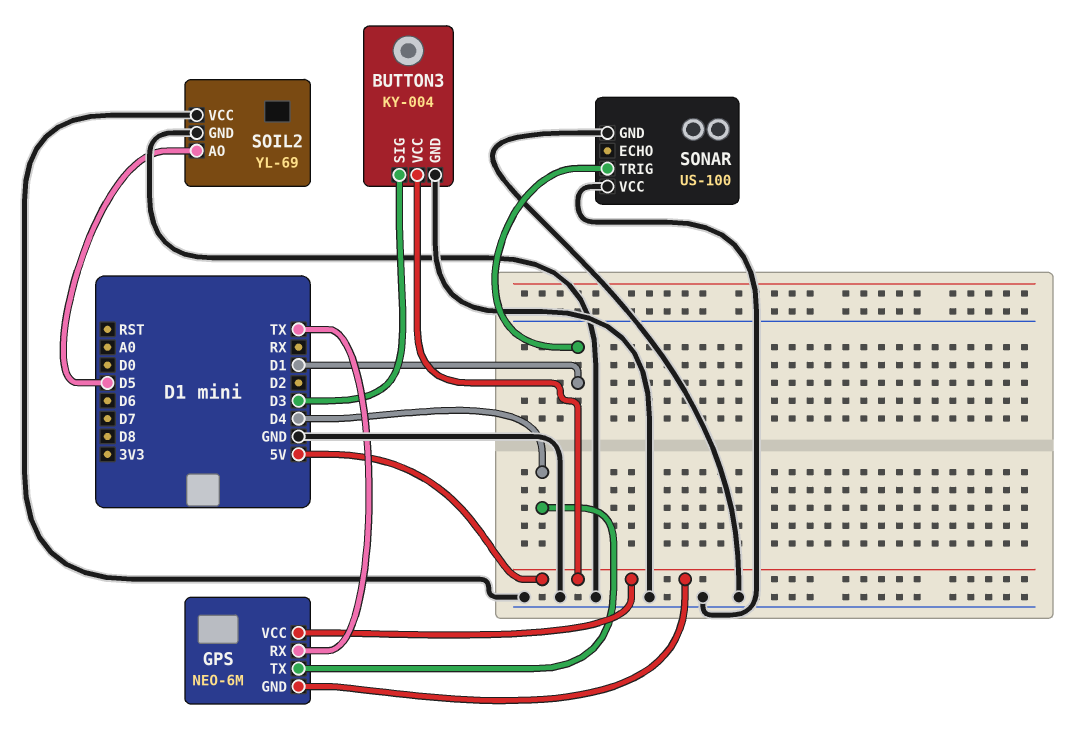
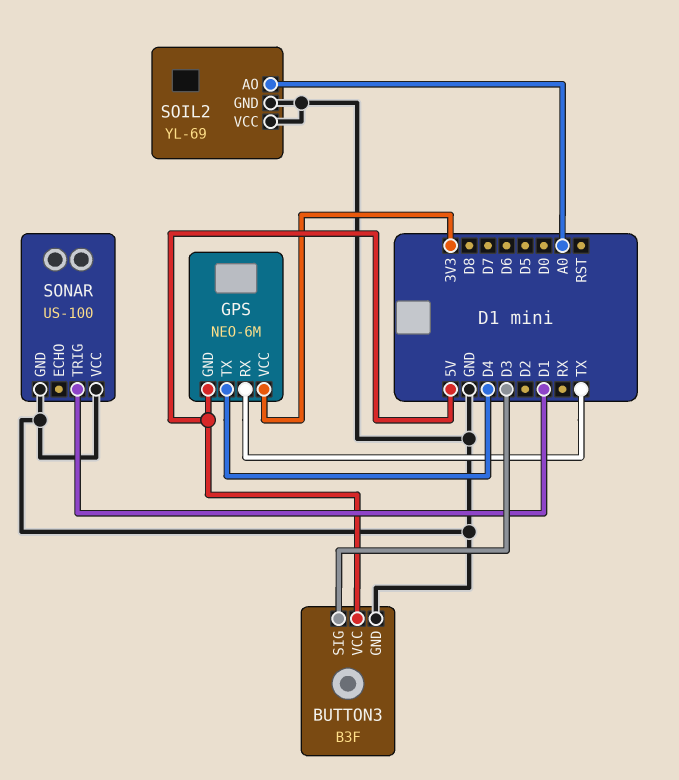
BUTTON3: KY-004 -> B3F
GPS pin VCC: 5V -> 3V3
SOIL2 pin AO: D5 -> A0

